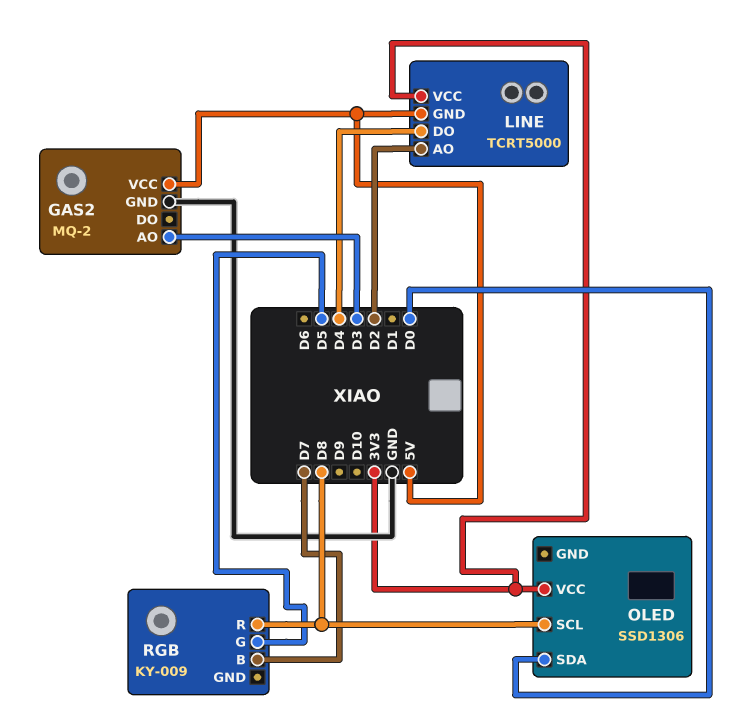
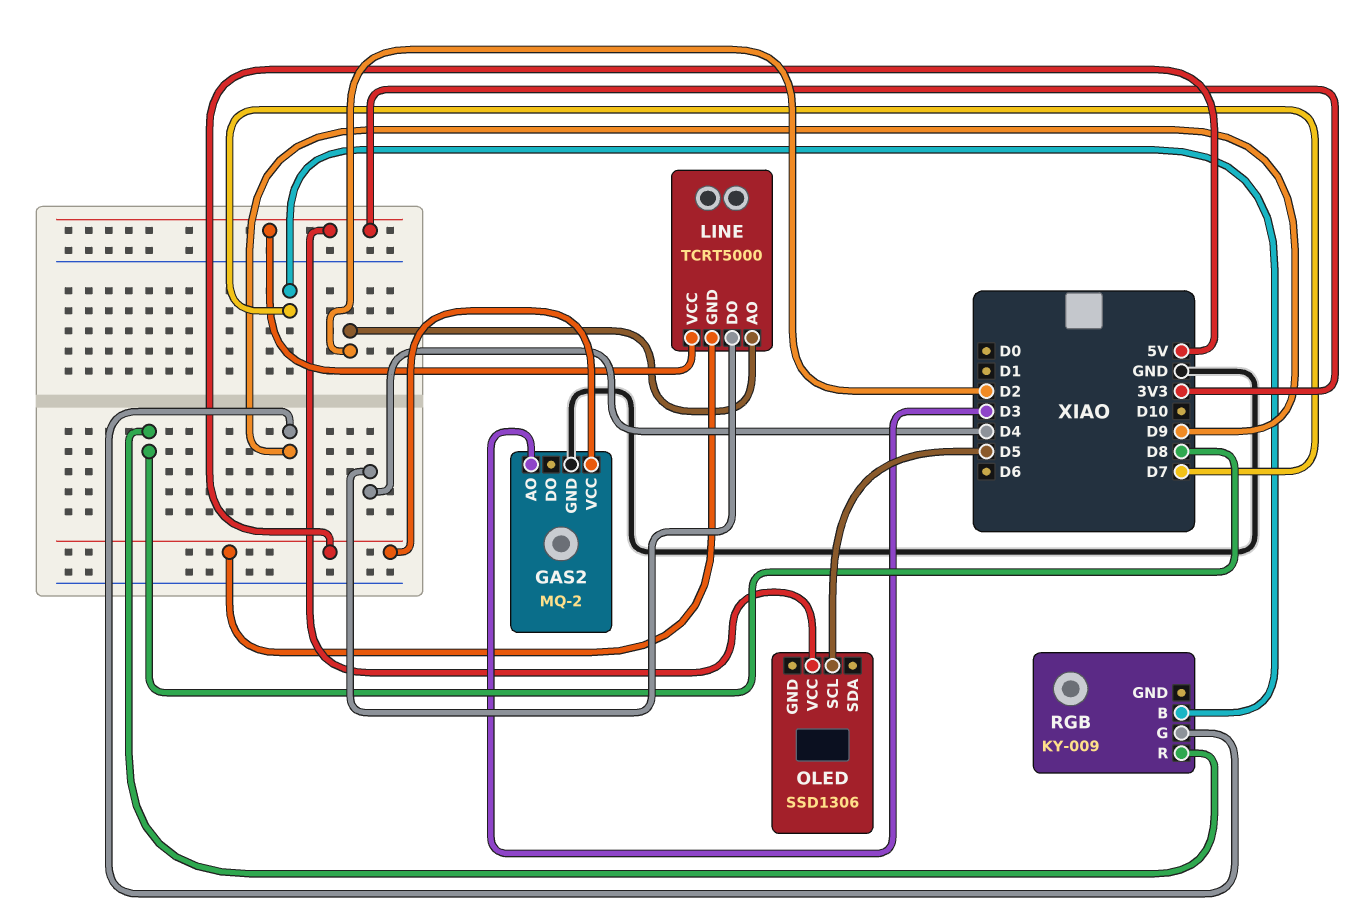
OLED pin SCL: D8 -> D5
OLED pin SDA: D0 -> none
RGB pin G: D5 -> D9

